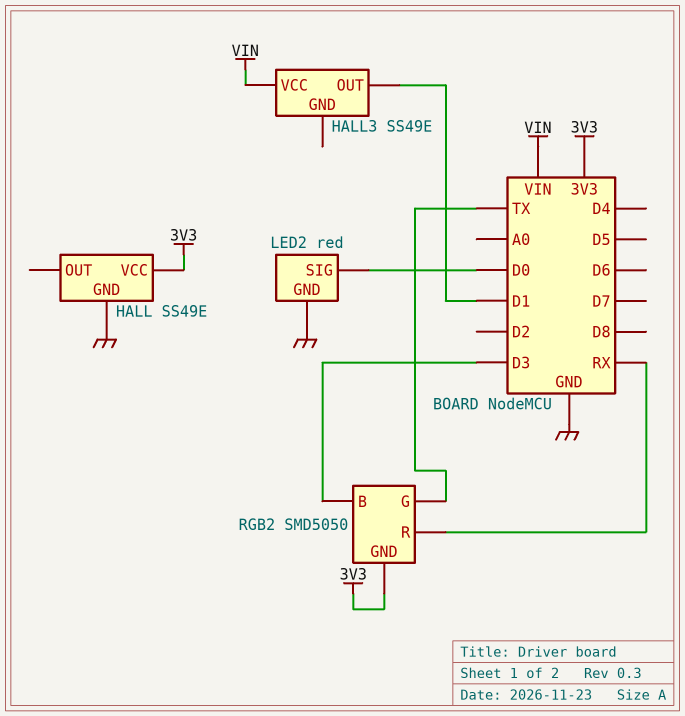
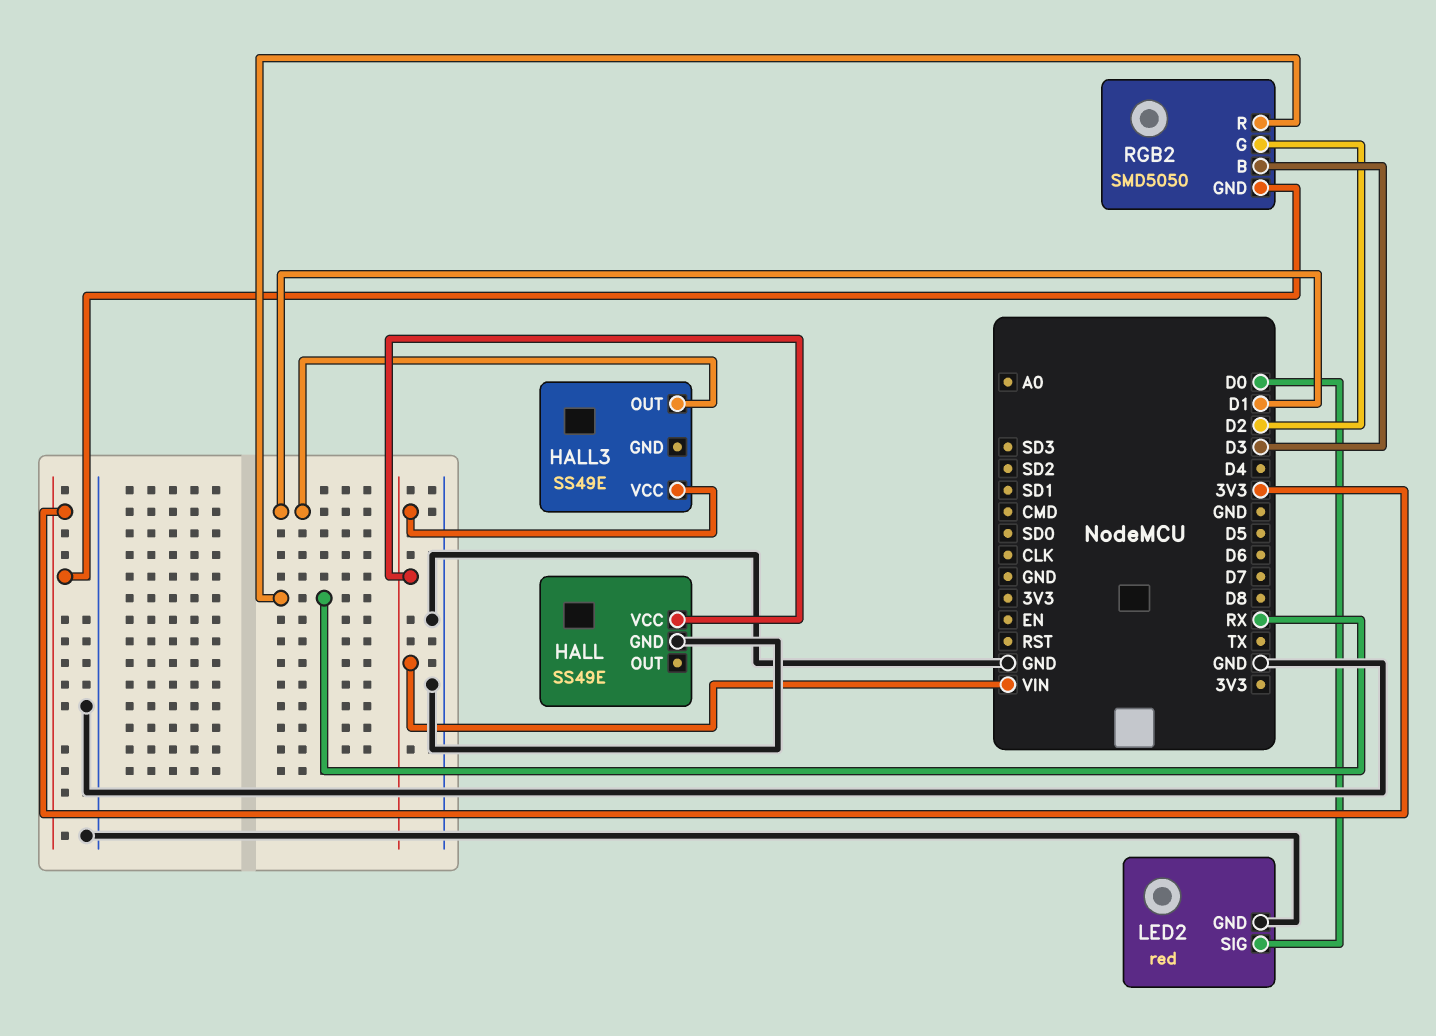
HALL pin VCC: 3V3 -> VIN
RGB2 pin G: TX -> D2

